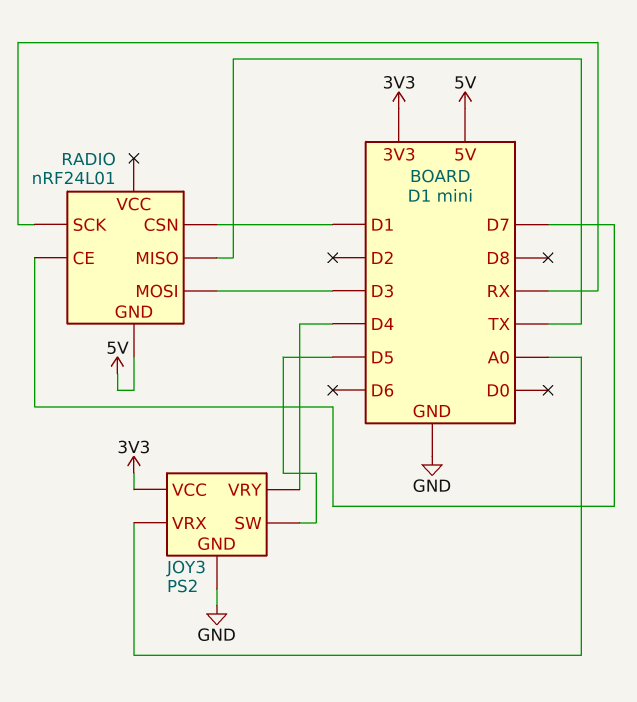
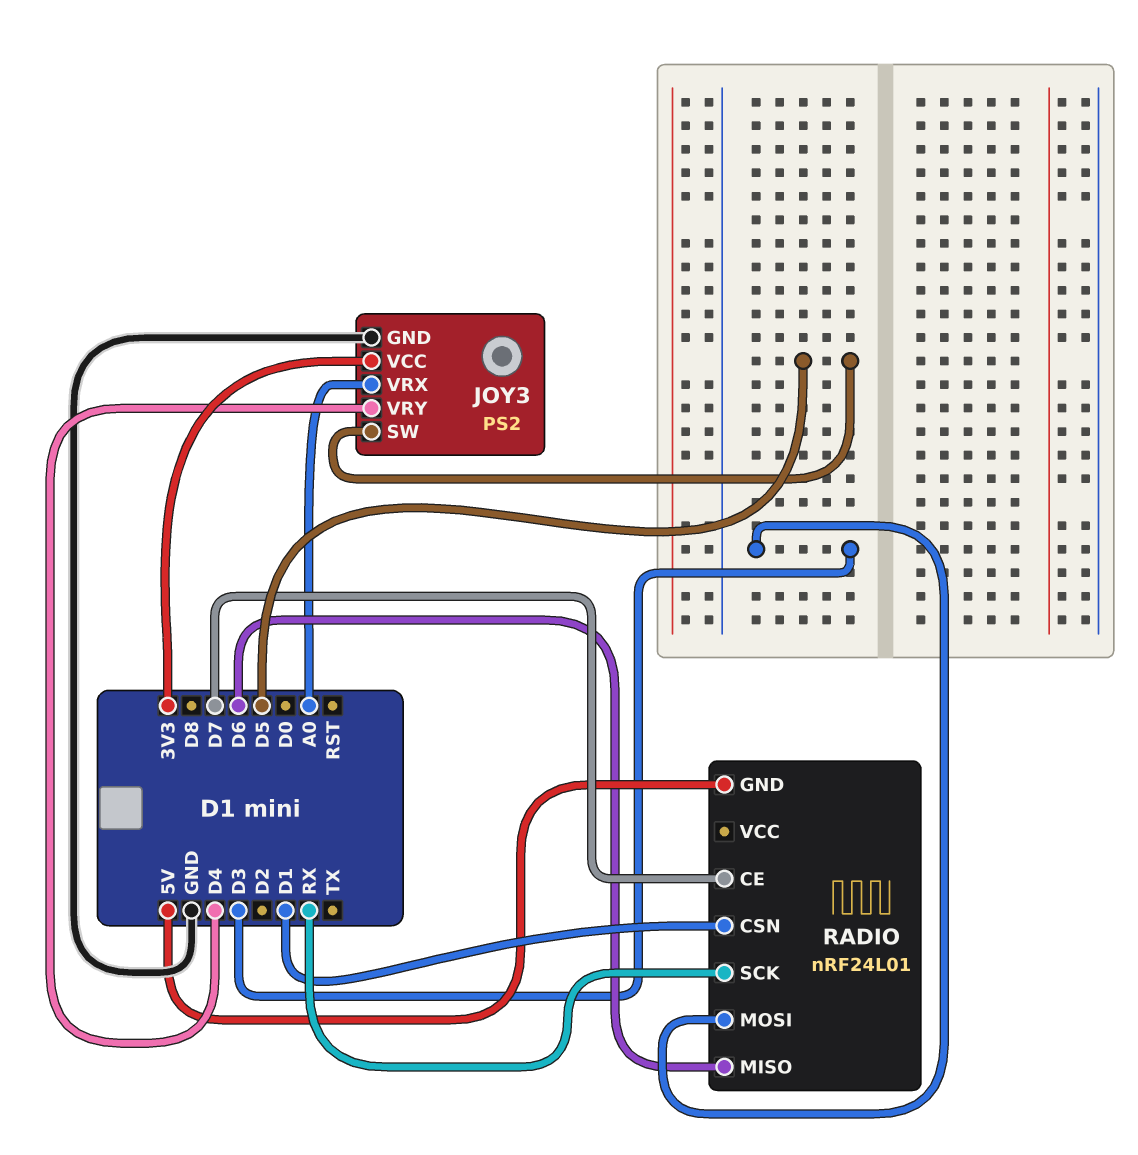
RADIO pin MISO: TX -> D6

